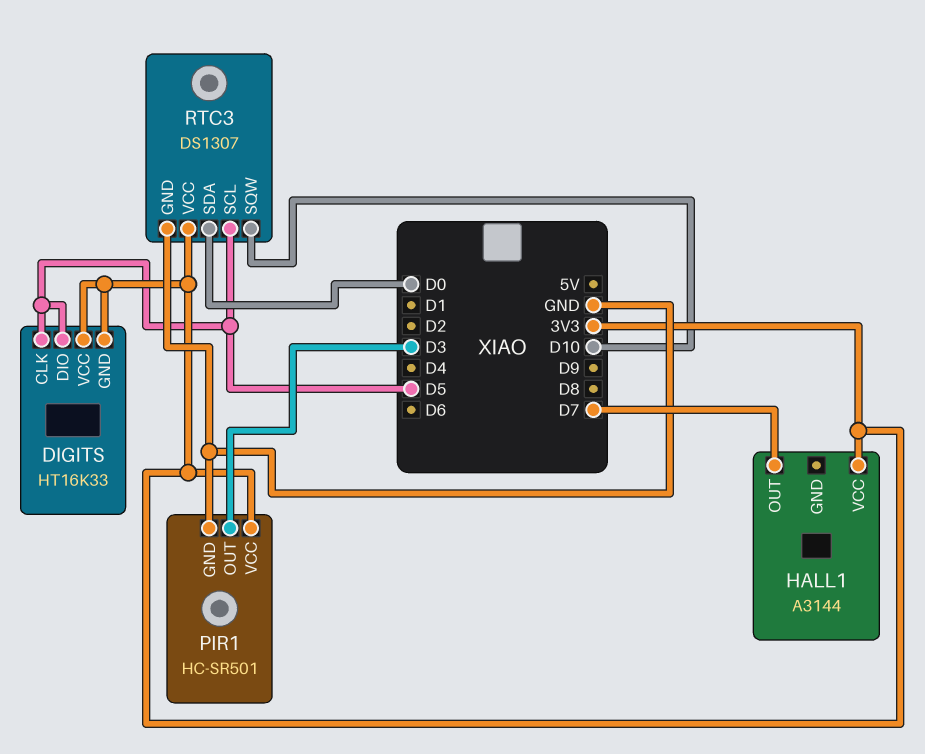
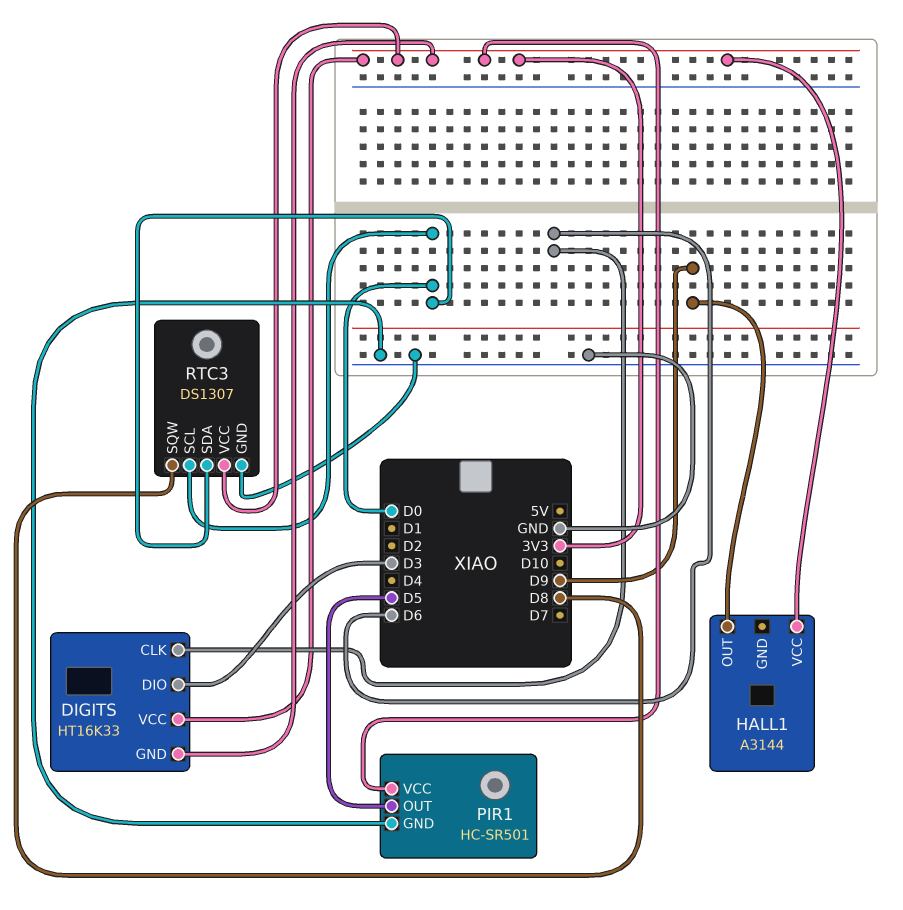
DIGITS pin CLK: D5 -> D6
DIGITS pin DIO: D5 -> D3
HALL1 pin OUT: D7 -> D9
PIR1 pin OUT: D3 -> D5
RTC3 pin SCL: D5 -> D0
RTC3 pin SQW: D10 -> D8

